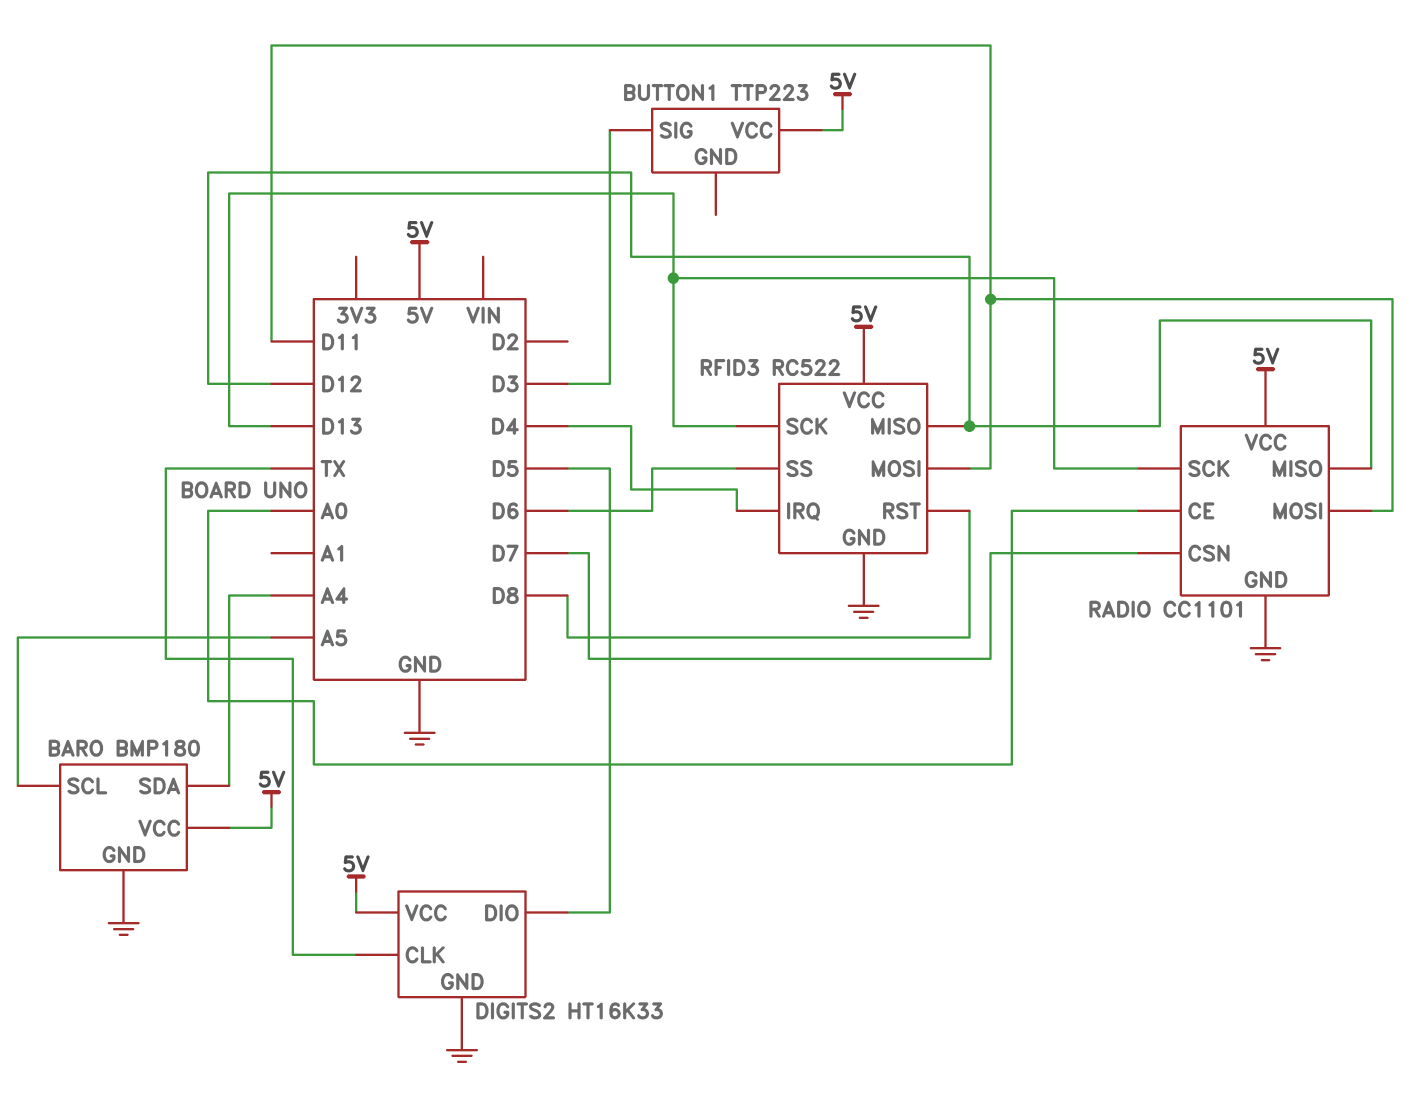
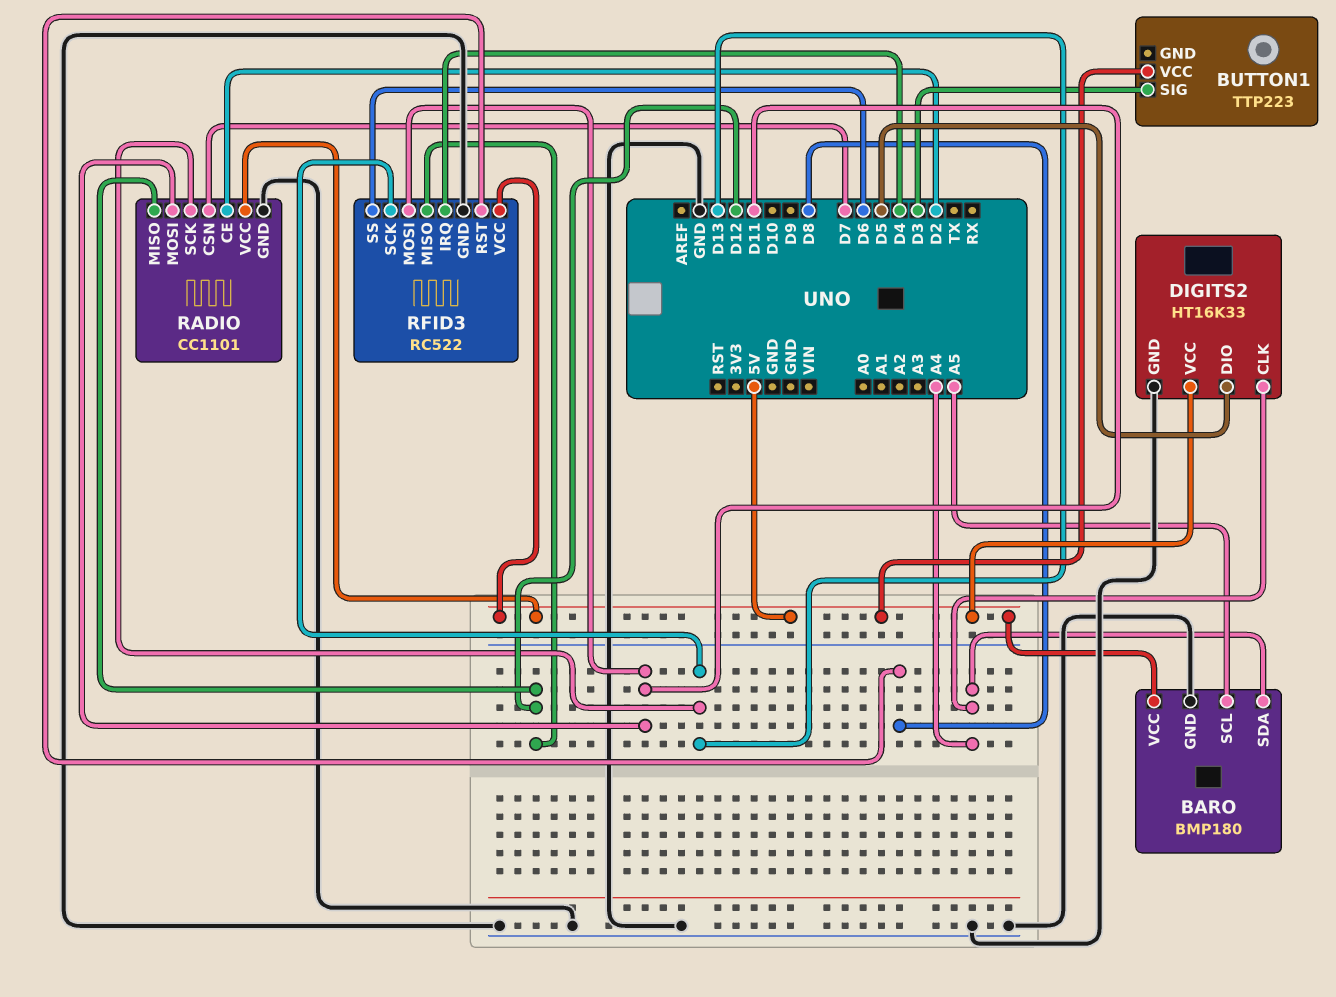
DIGITS2 pin CLK: TX -> A4
RADIO pin CE: A0 -> D2

